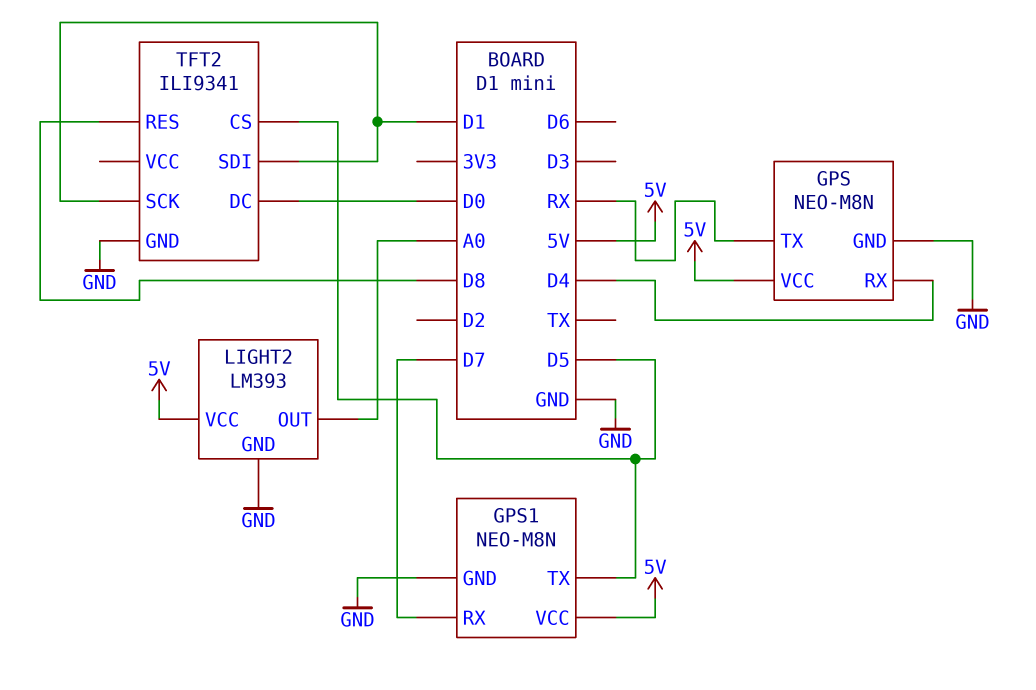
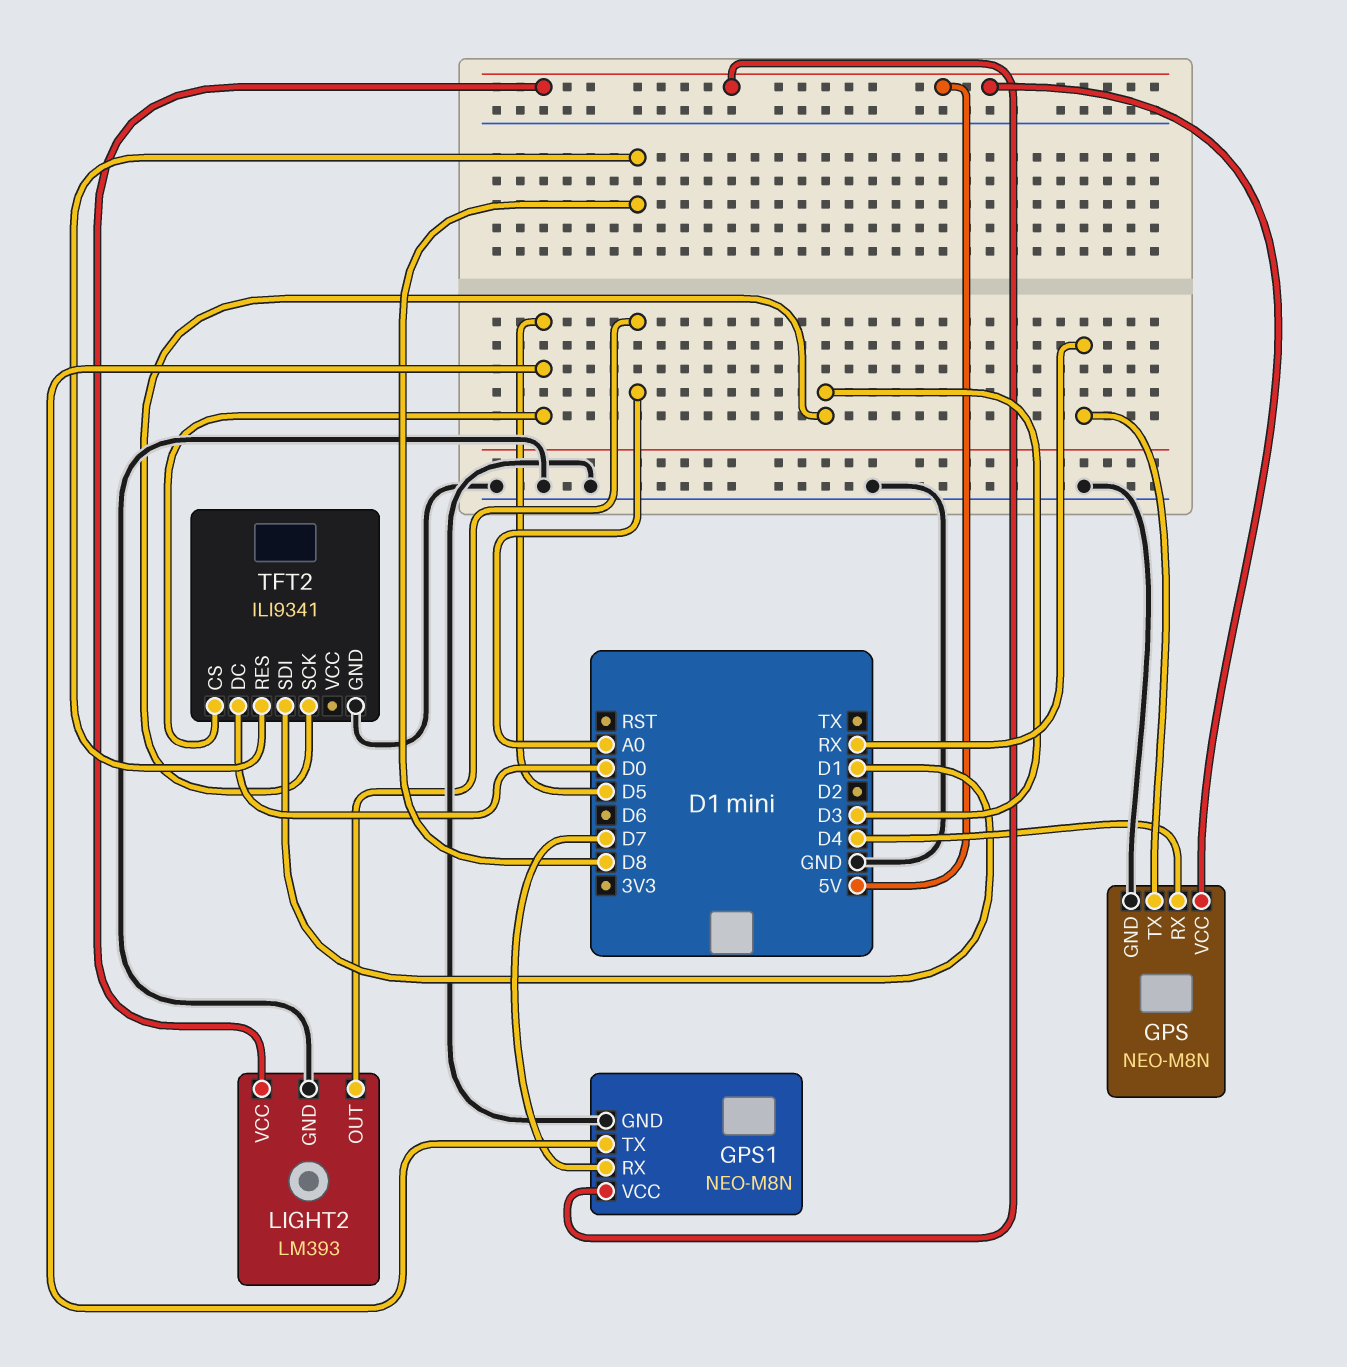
TFT2 pin SCK: D1 -> D3

